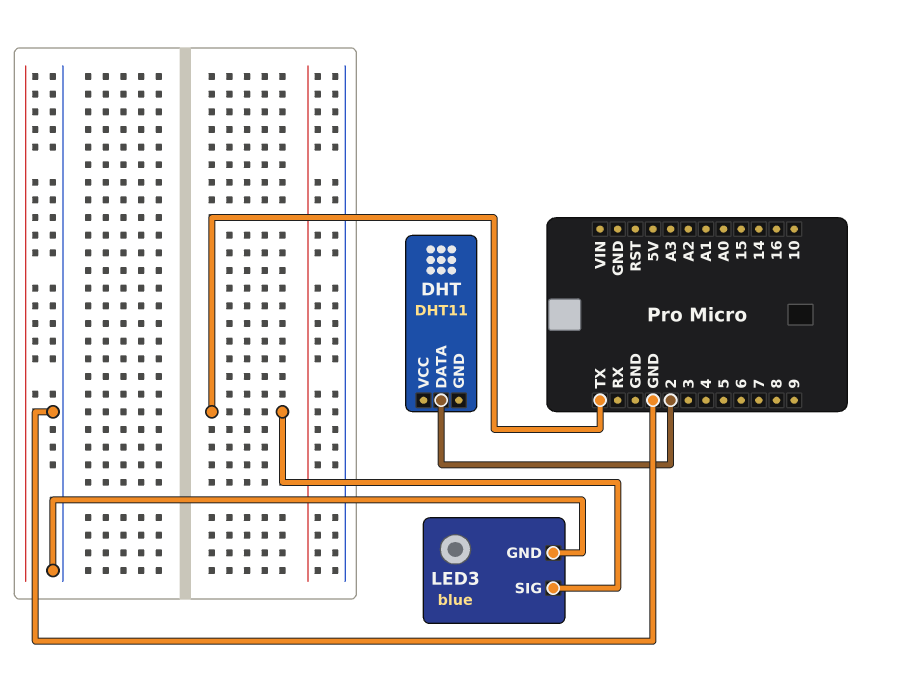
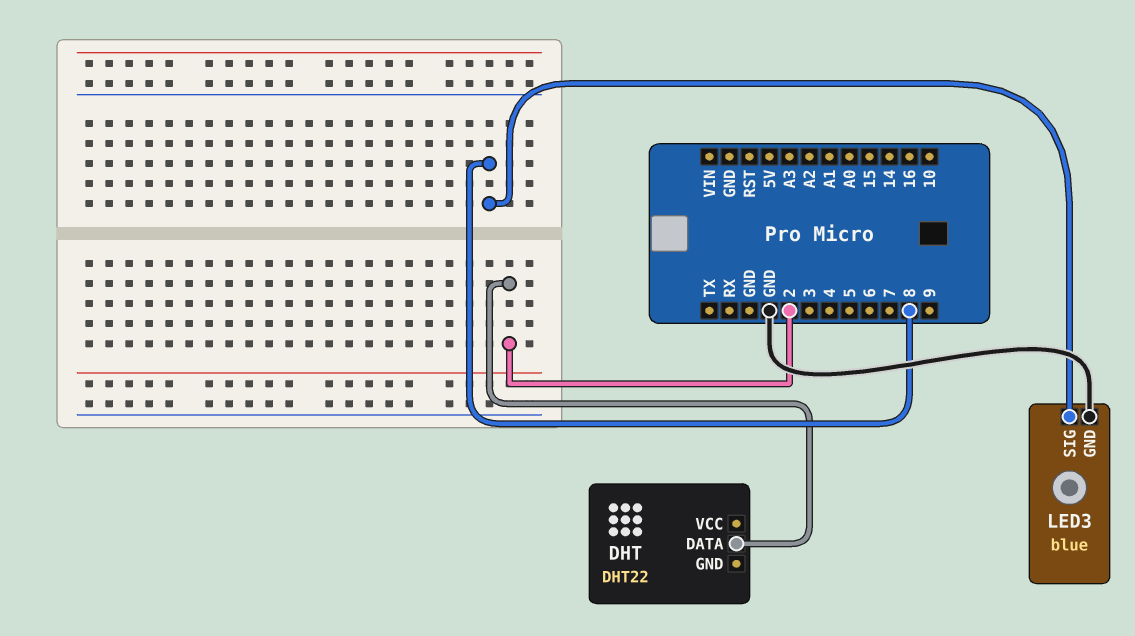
DHT: DHT11 -> DHT22
LED3 pin SIG: TX -> 8

